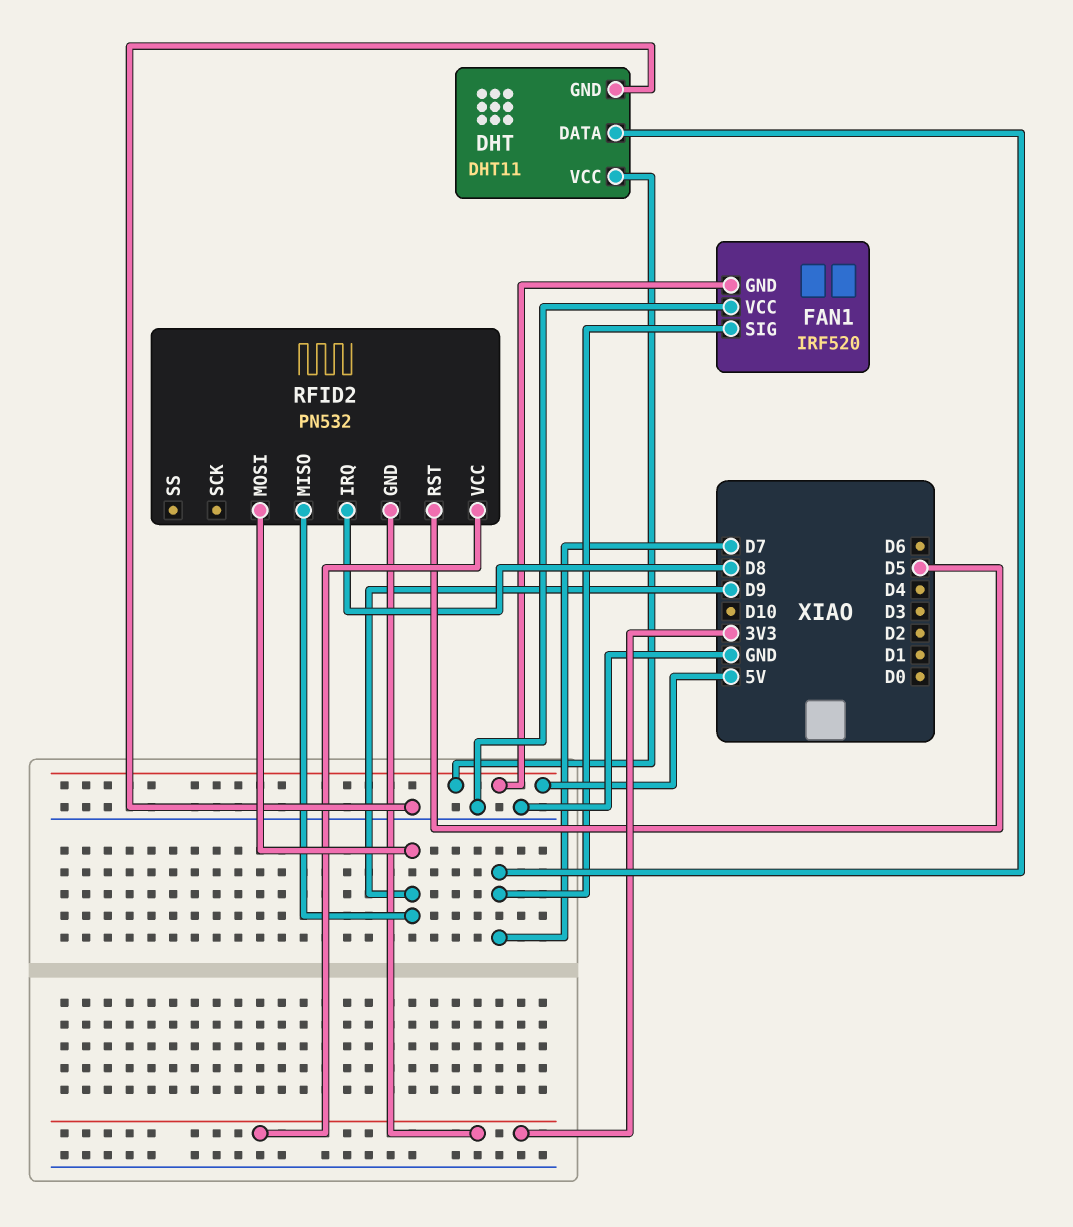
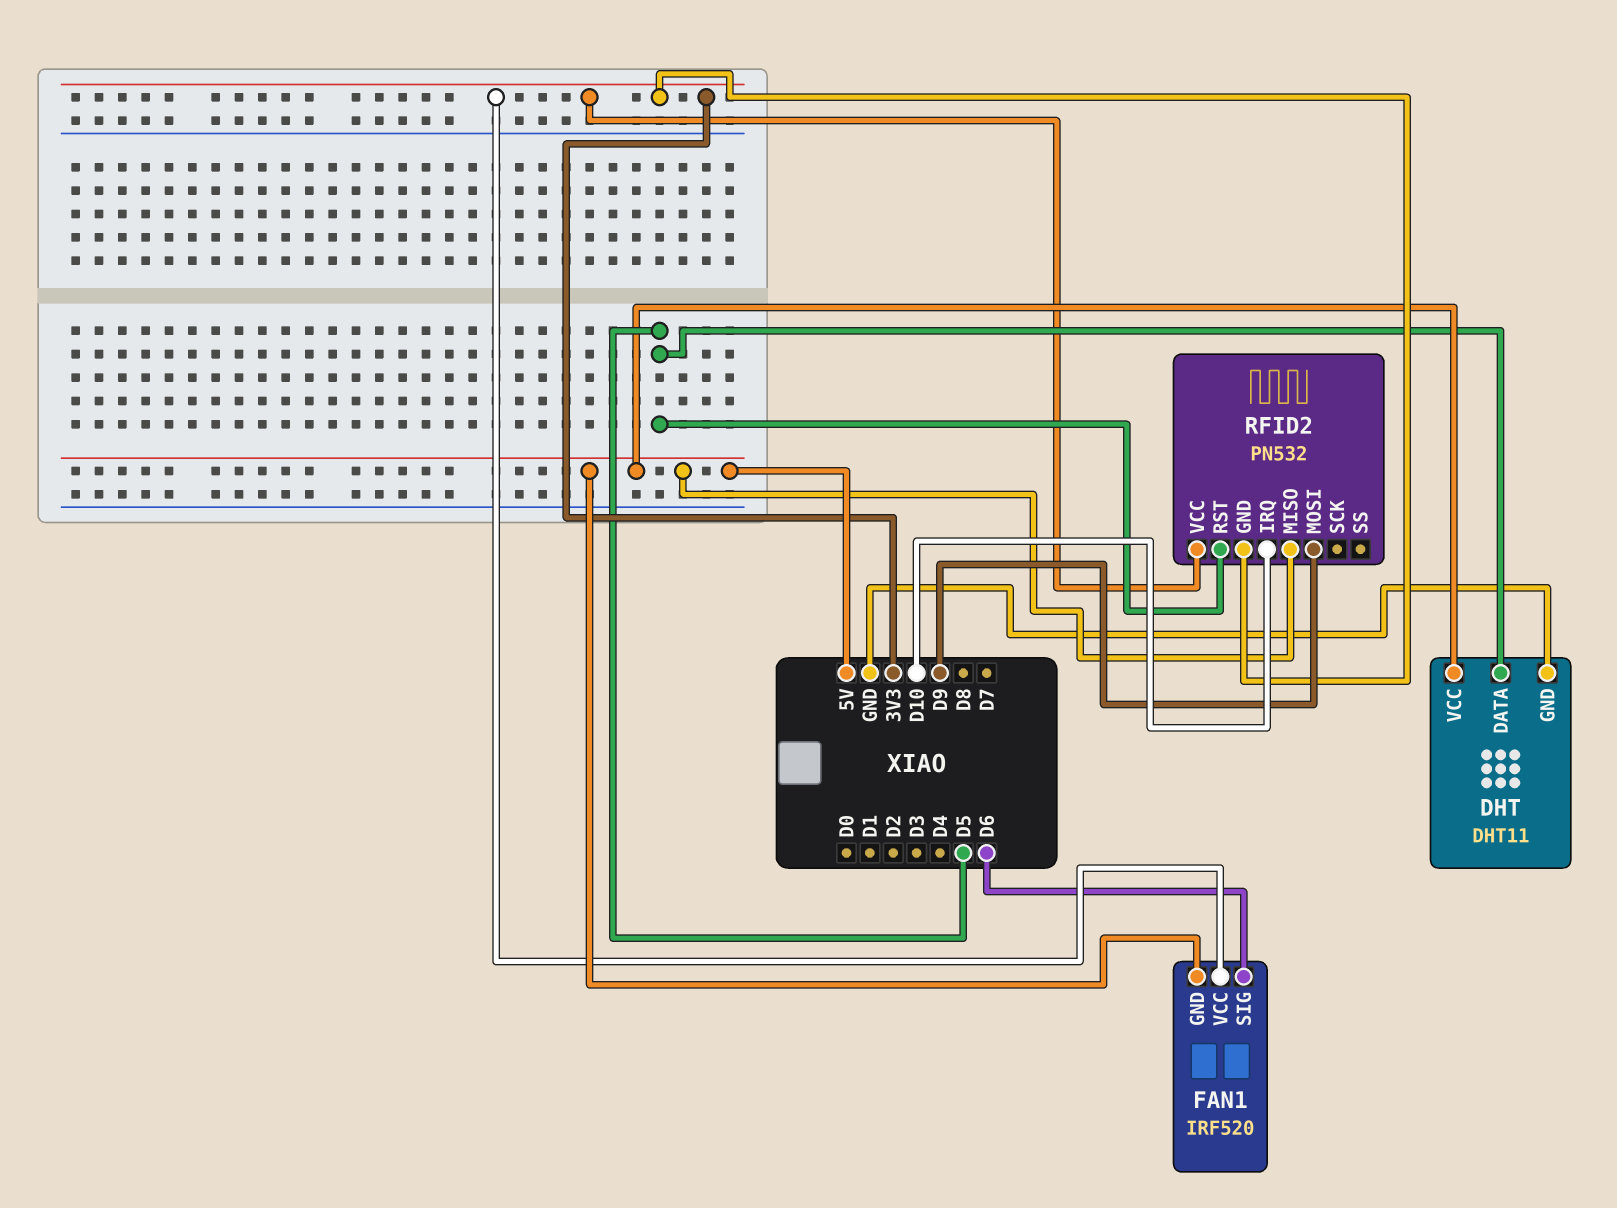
DHT pin DATA: D7 -> D5
FAN1 pin SIG: D7 -> D6
FAN1 pin VCC: GND -> 3V3
RFID2 pin IRQ: D8 -> D10
RFID2 pin MISO: D9 -> 5V

